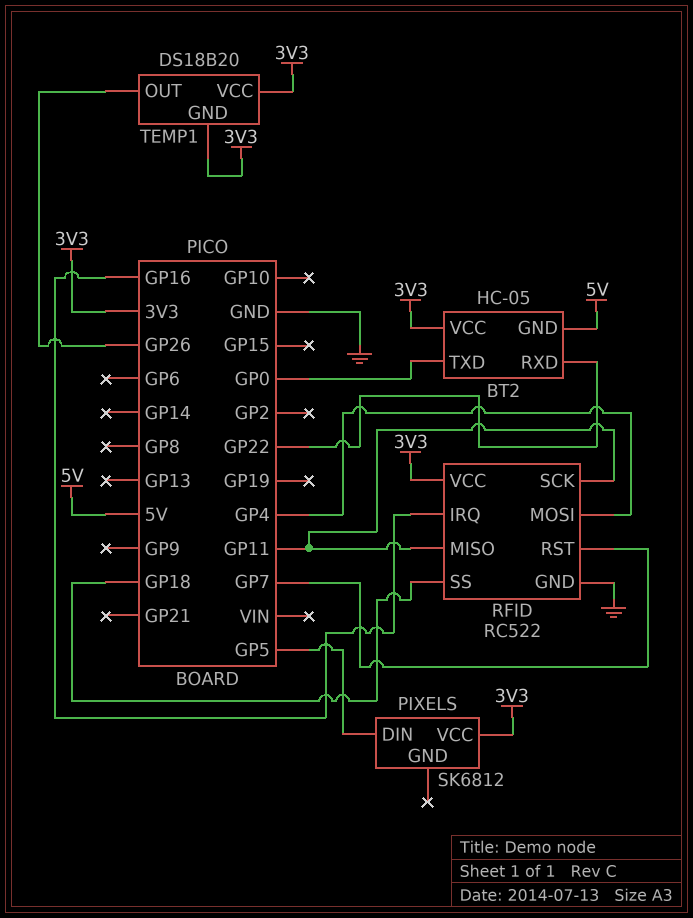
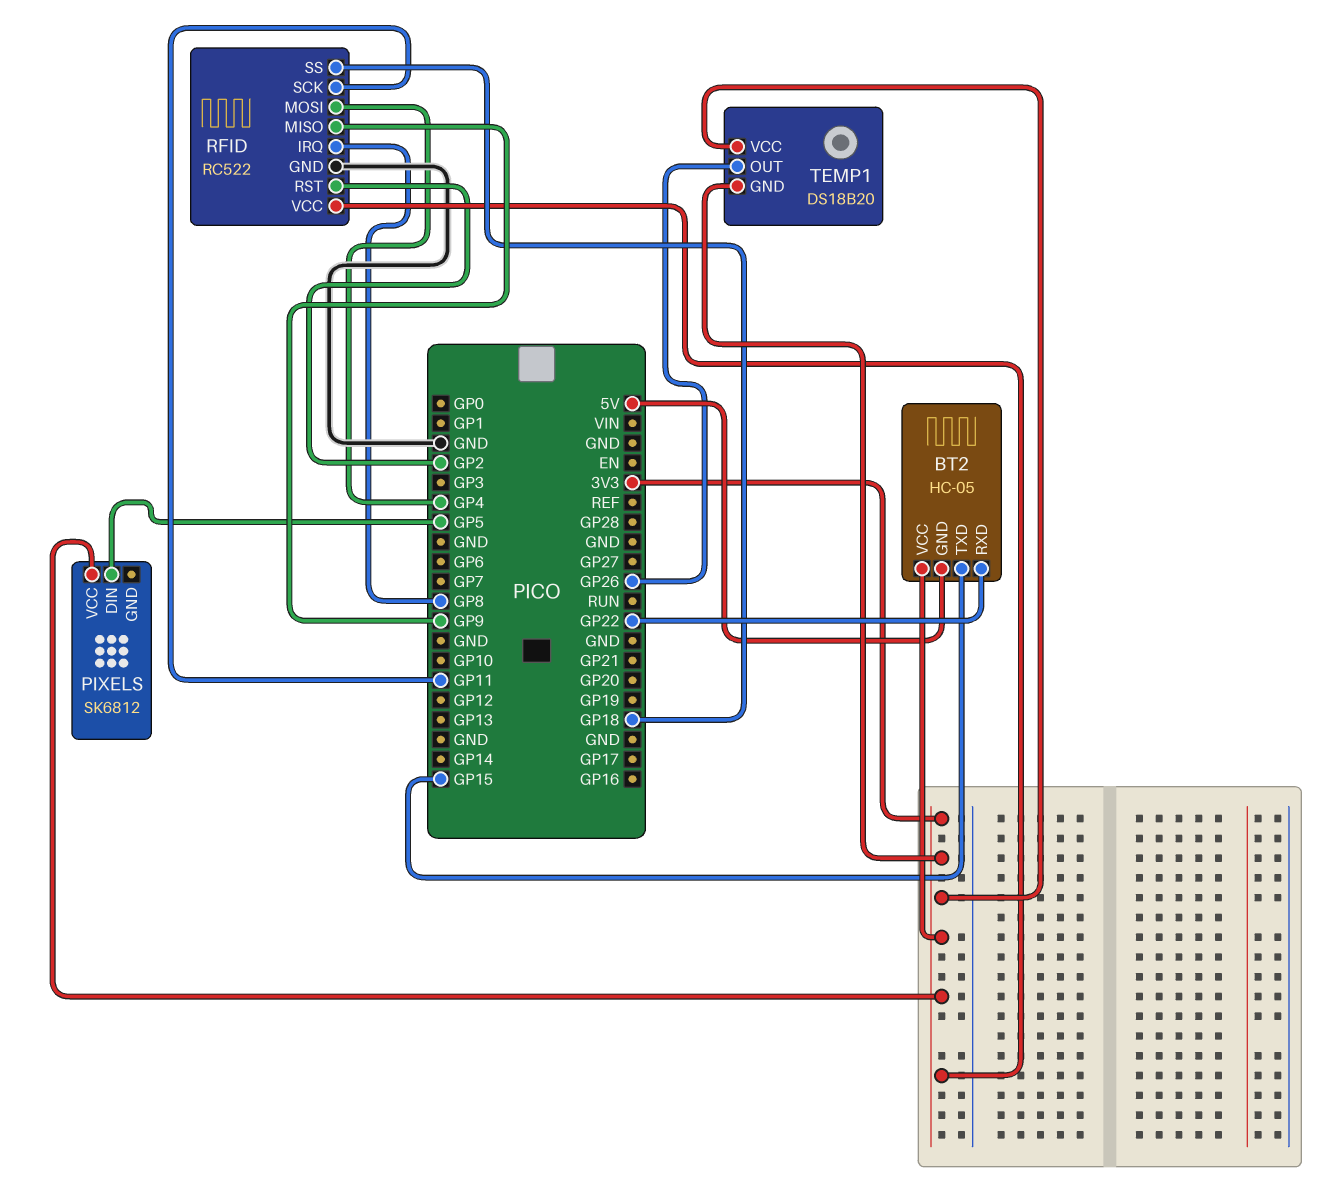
BT2 pin TXD: GP0 -> GP15
RFID pin IRQ: GP16 -> GP8
RFID pin MISO: GP11 -> GP9
RFID pin RST: GP7 -> GP2

